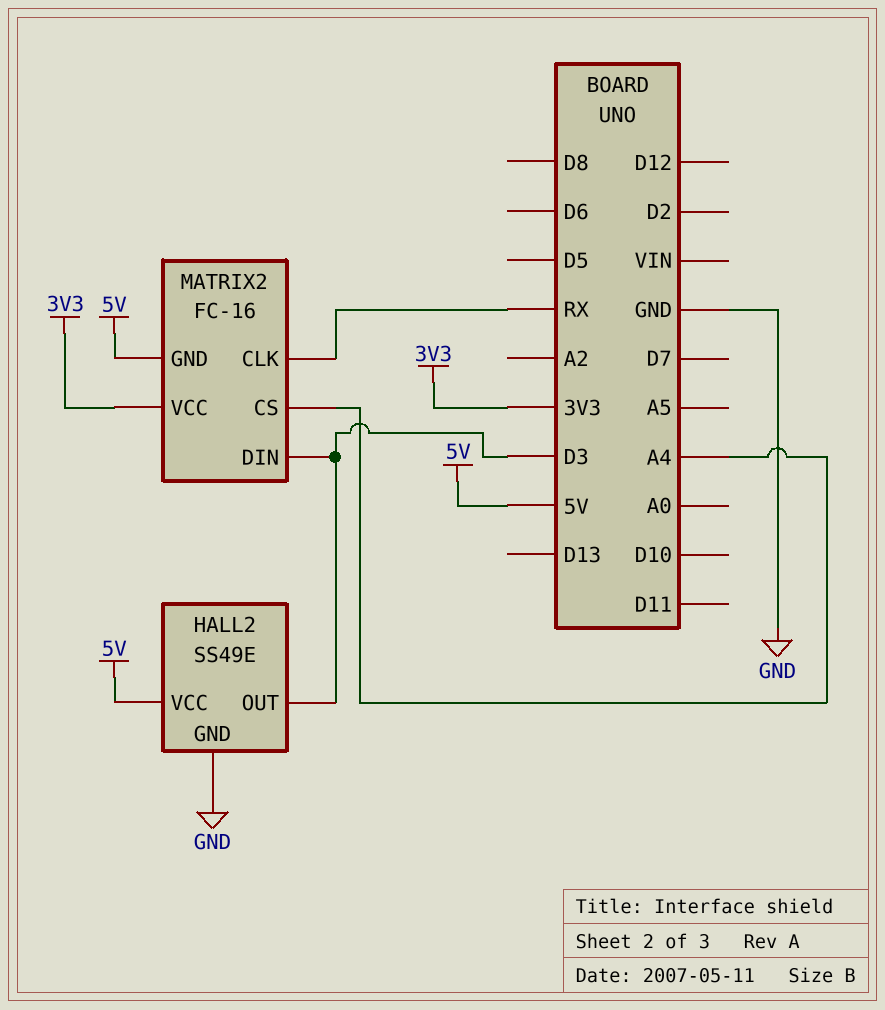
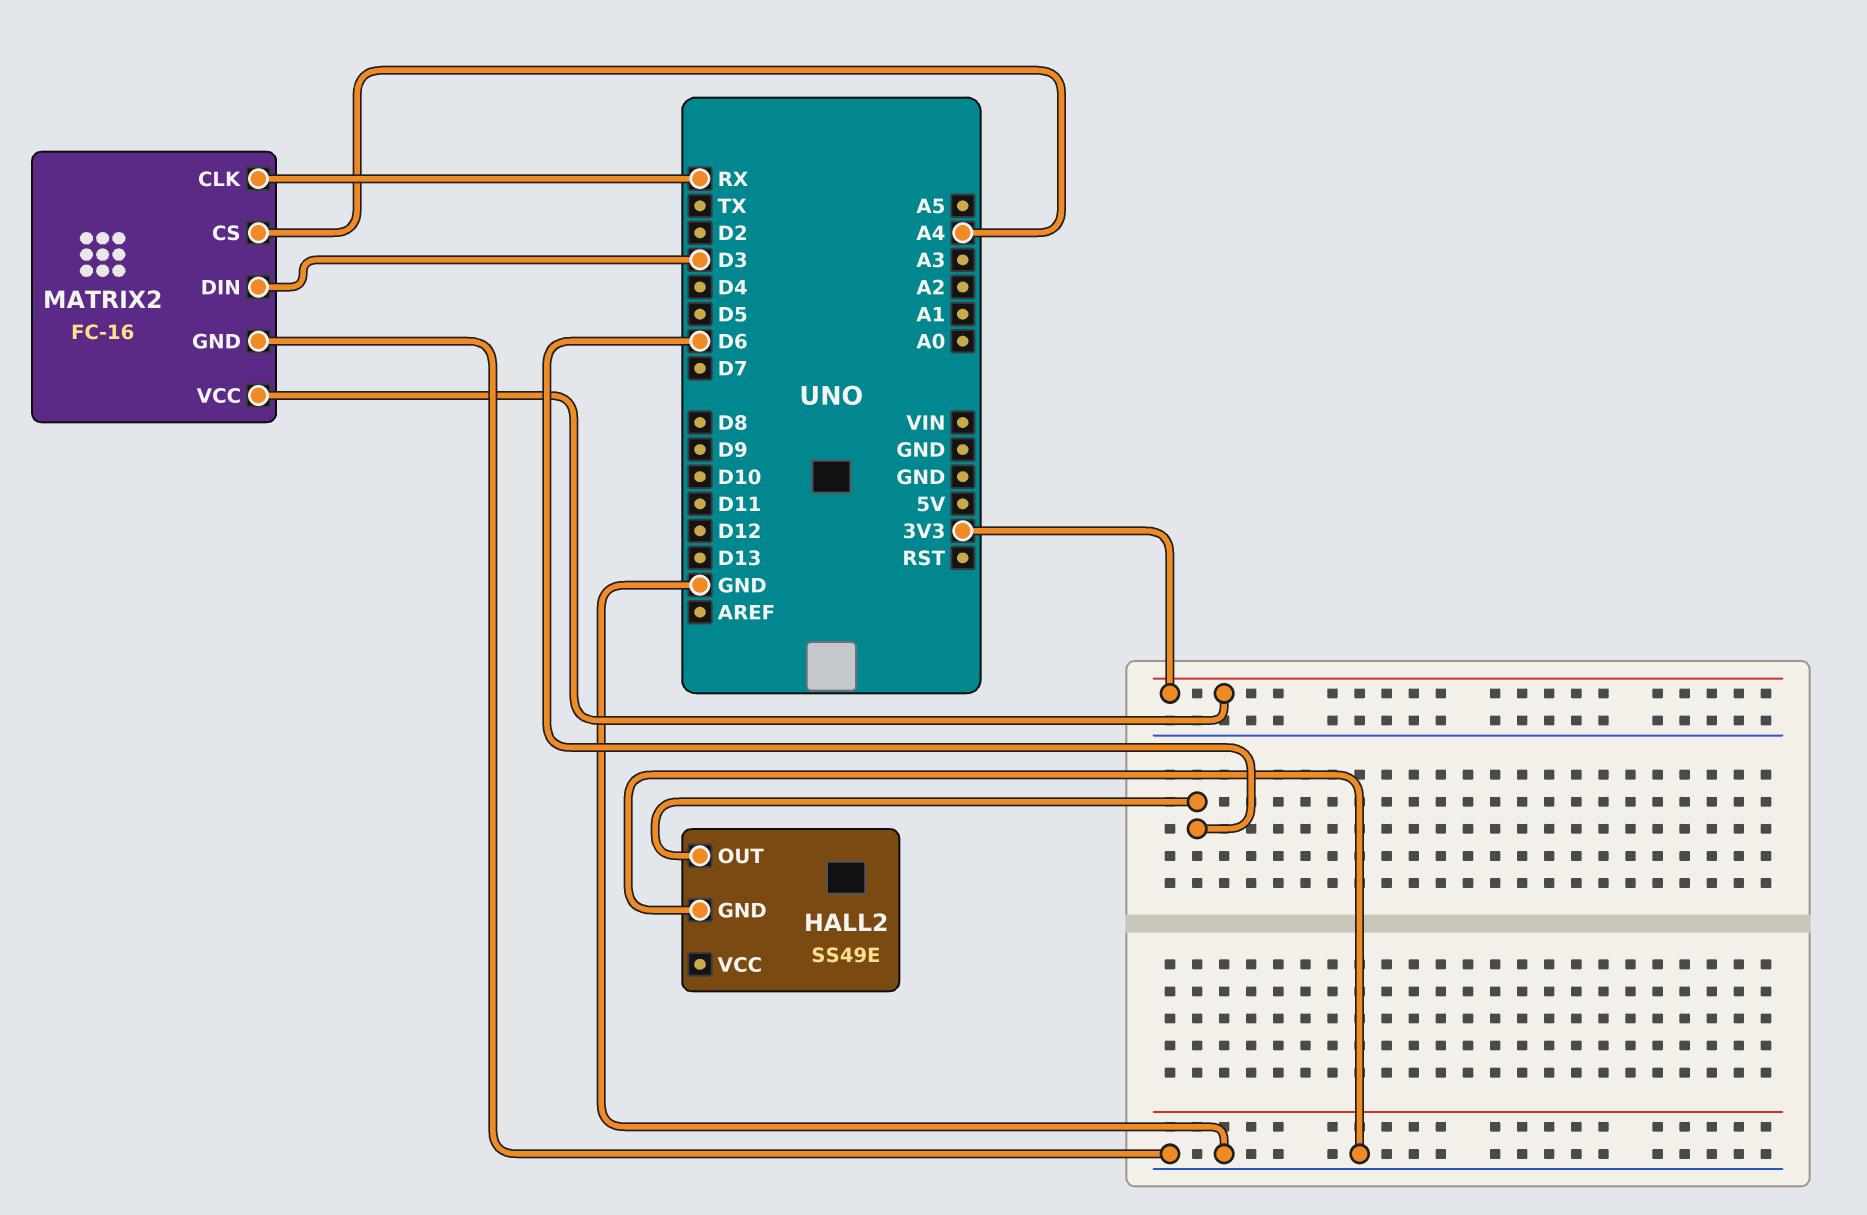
HALL2 pin OUT: D3 -> D6
HALL2 pin VCC: 5V -> none
MATRIX2 pin GND: 5V -> GND

